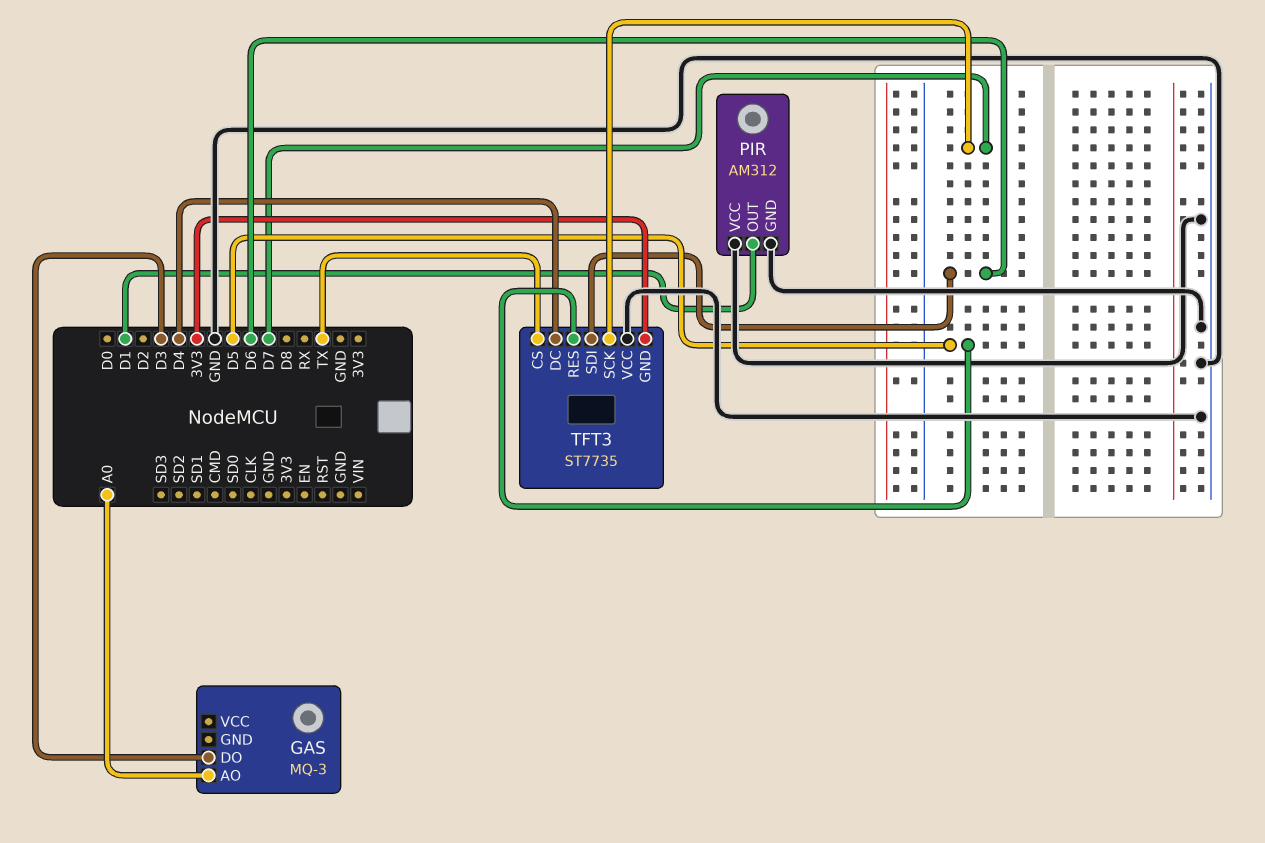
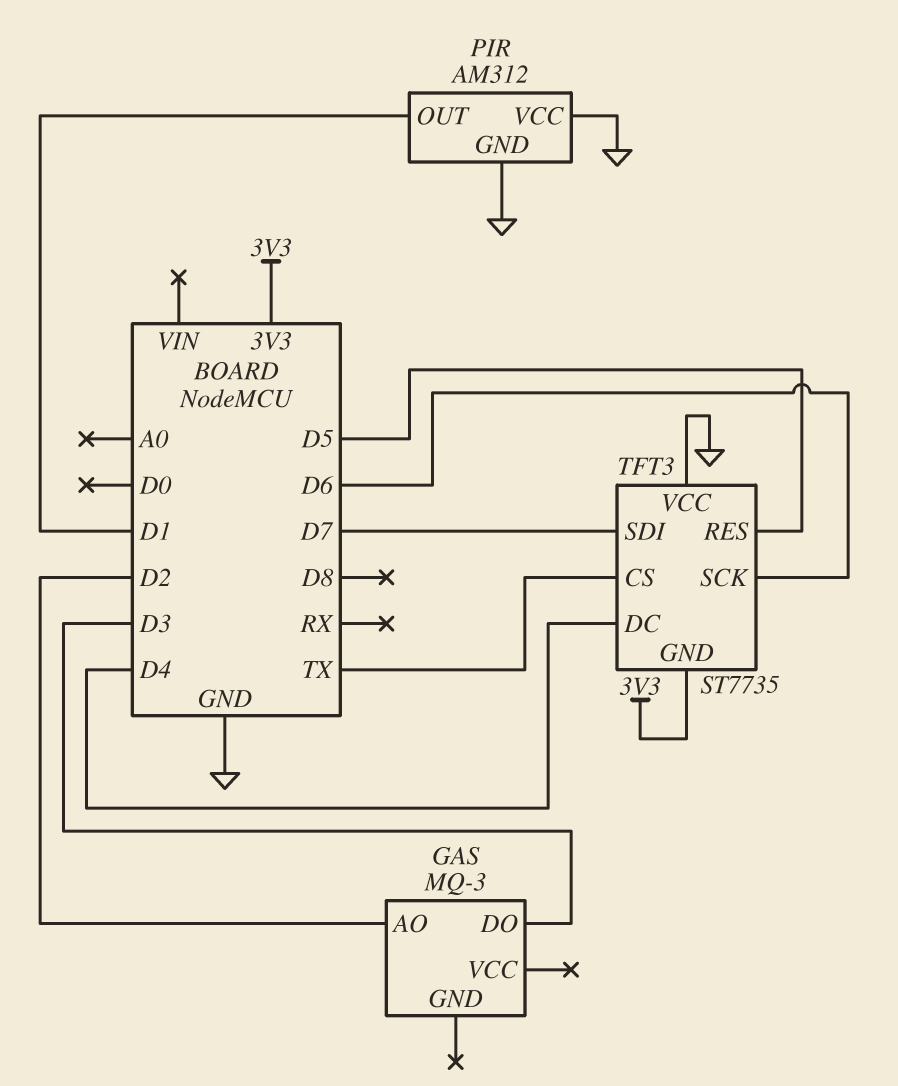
GAS pin AO: A0 -> D2
TFT3 pin SCK: D7 -> D6
TFT3 pin SDI: D6 -> D7

